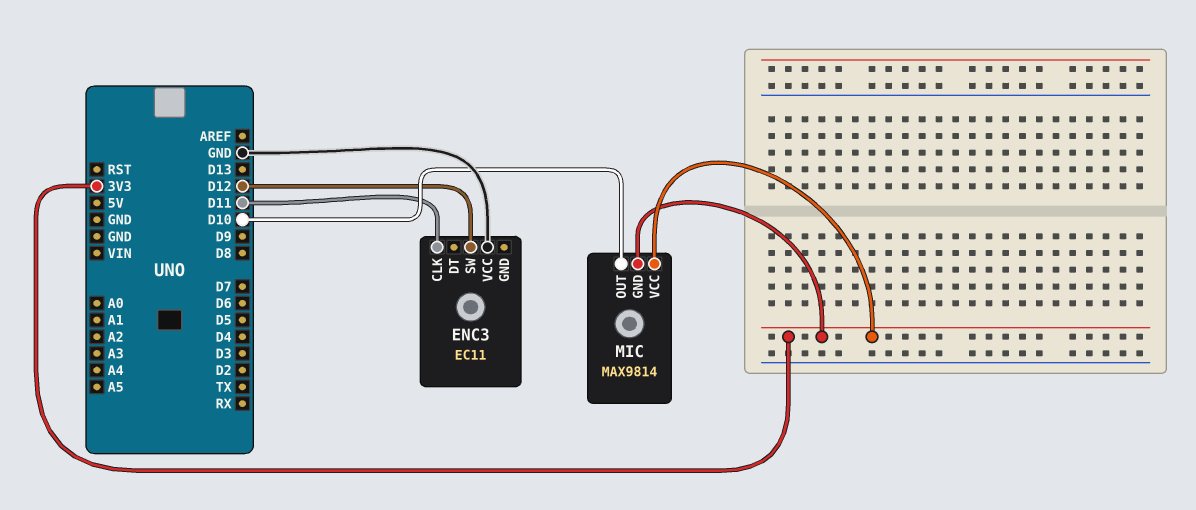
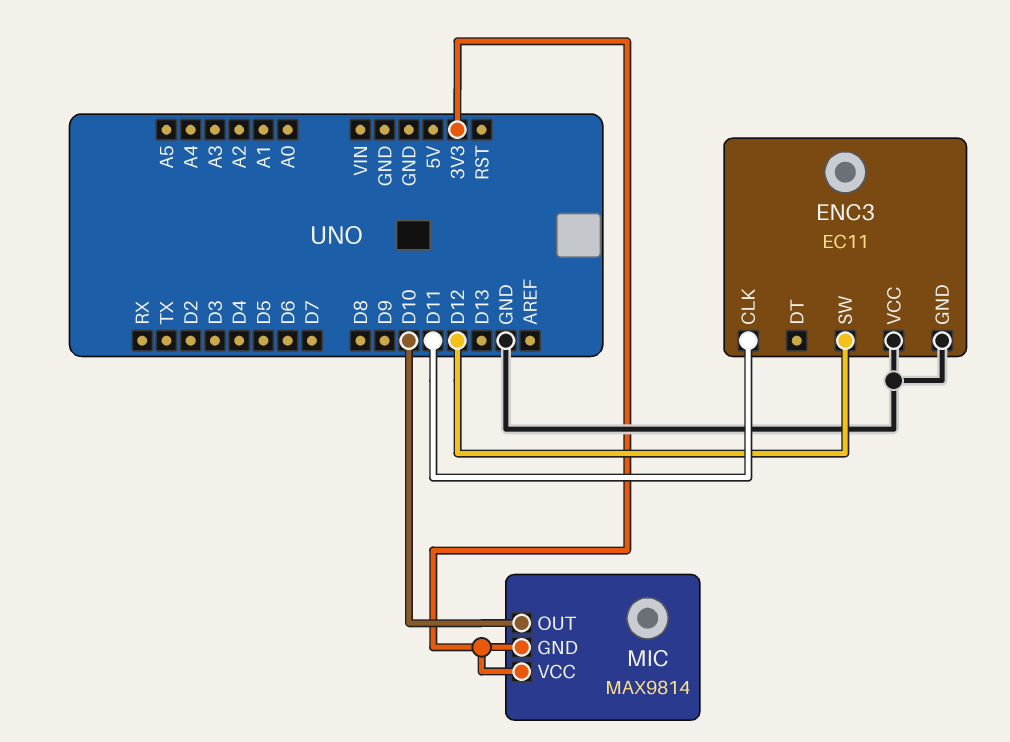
ENC3 pin GND: none -> GND

